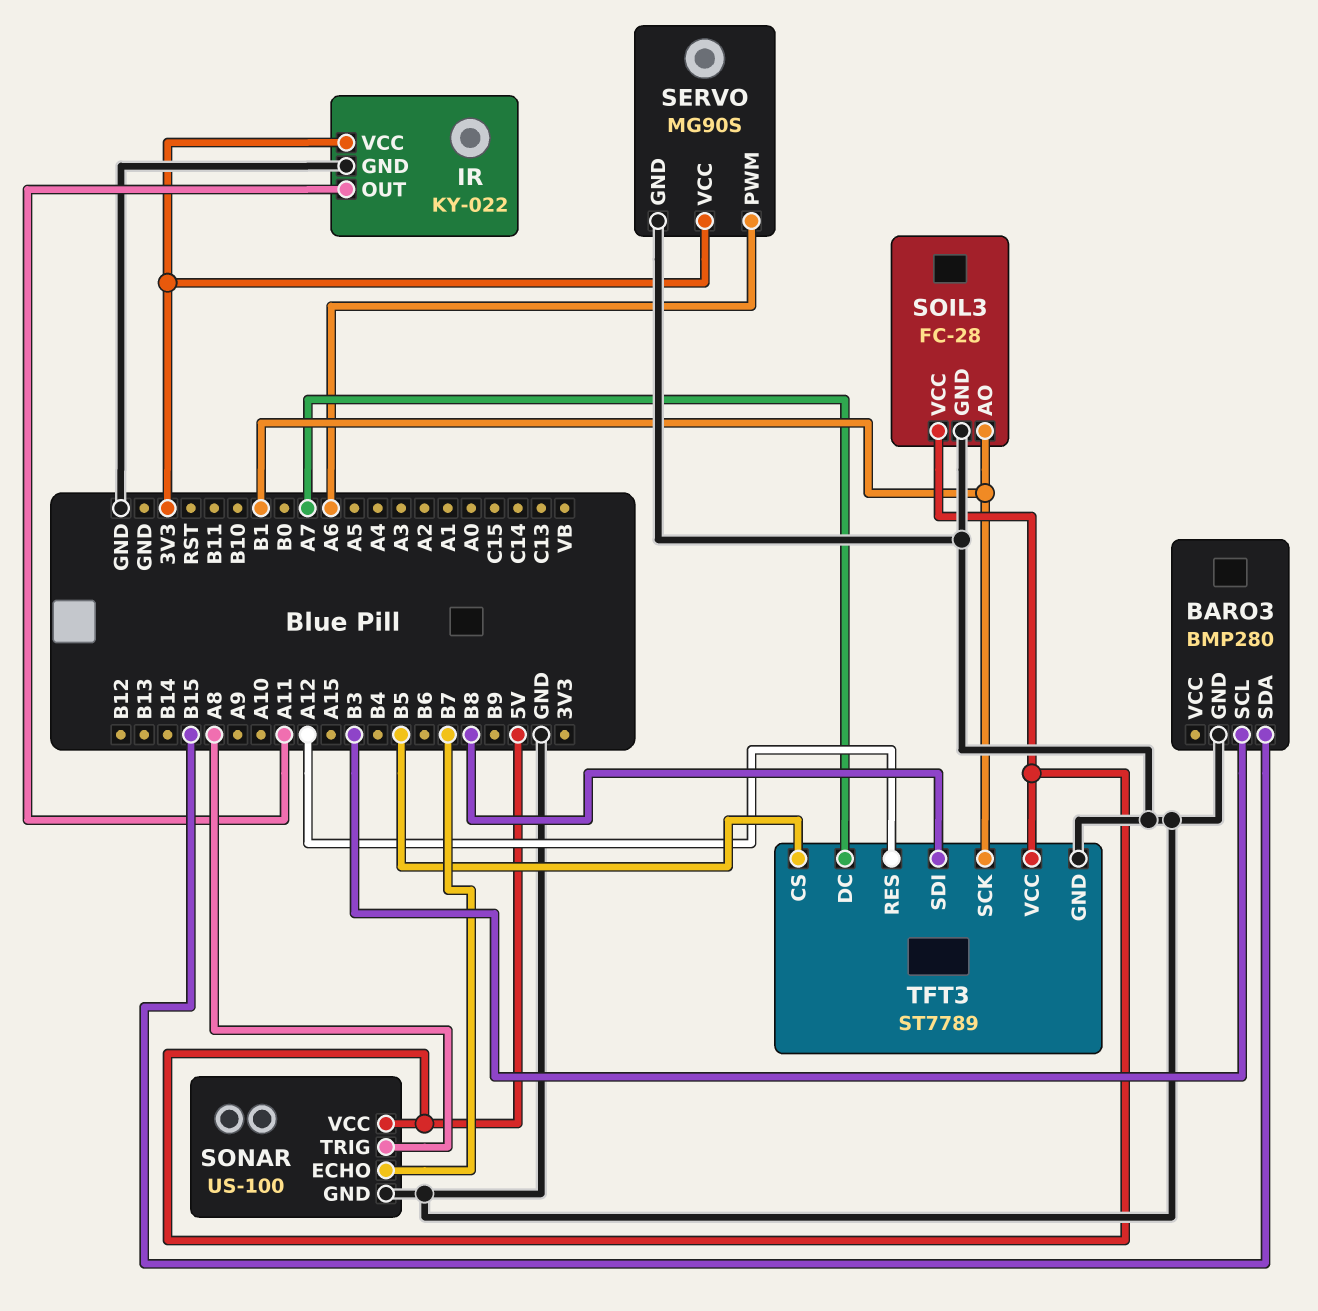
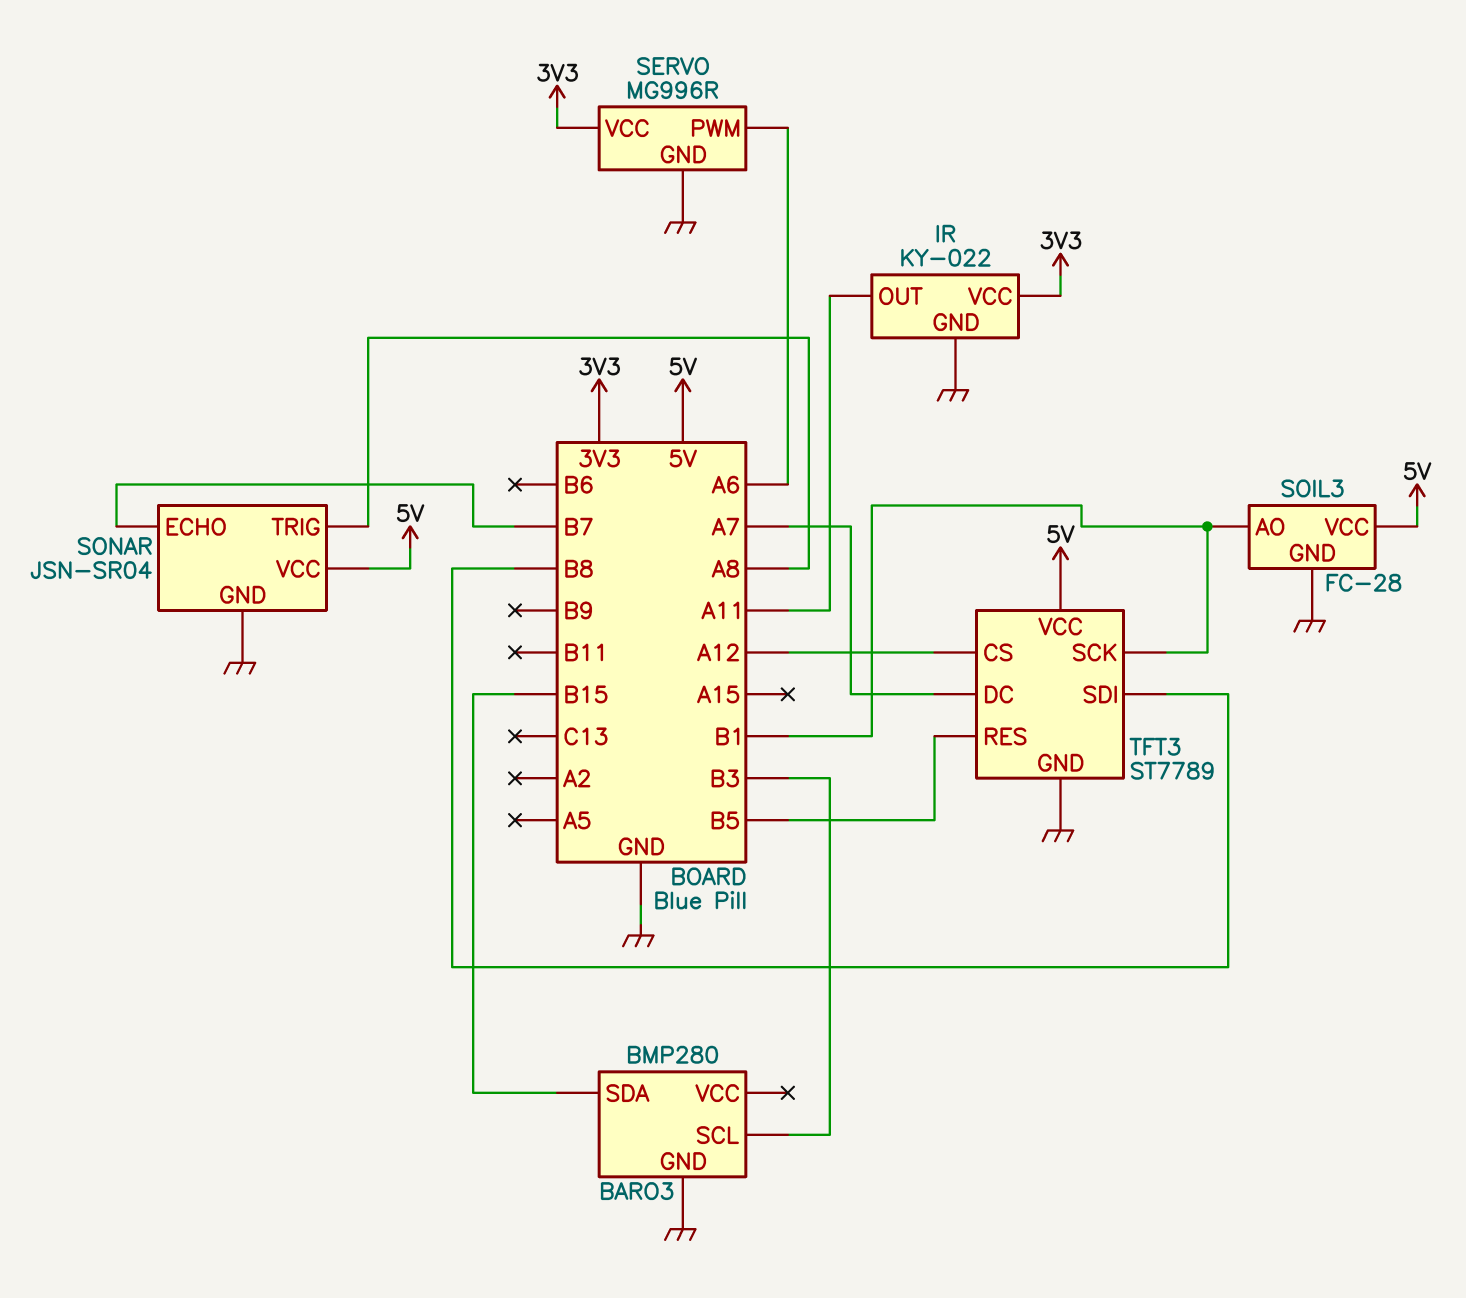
SERVO: MG90S -> MG996R
SONAR: US-100 -> JSN-SR04
TFT3 pin CS: B5 -> A12
TFT3 pin RES: A12 -> B5

